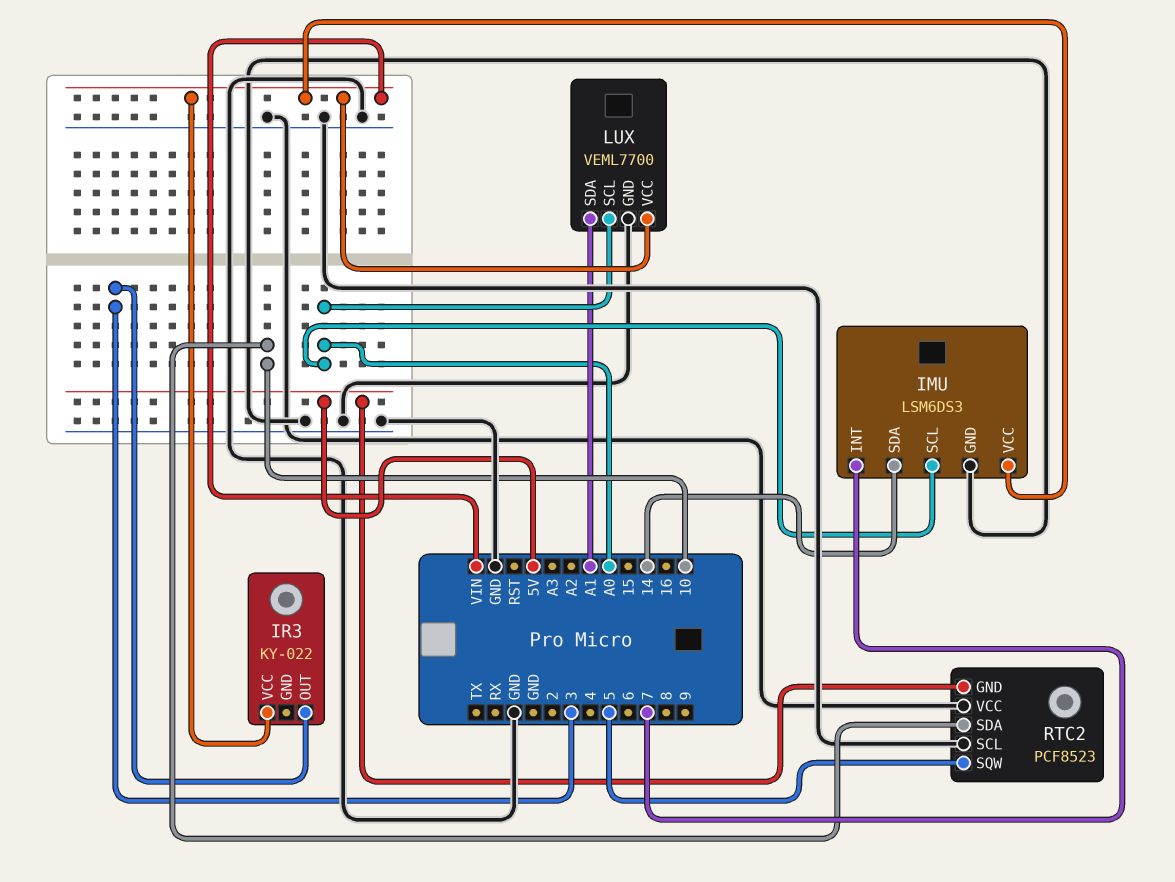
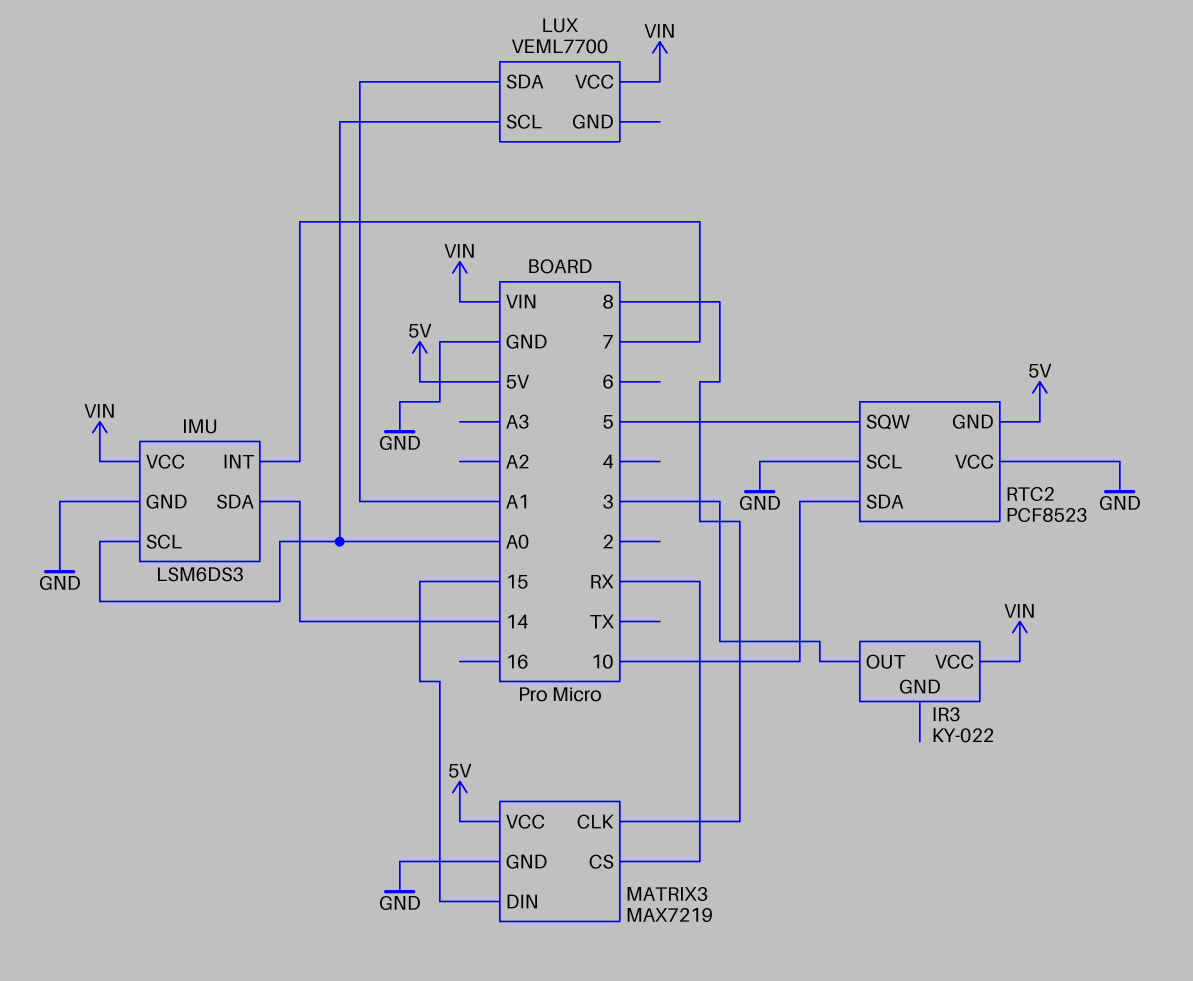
LUX pin GND: GND -> none
MATRIX3: none -> MAX7219
MATRIX3 pin CLK: none -> 8
MATRIX3 pin CS: none -> RX
MATRIX3 pin DIN: none -> 15
MATRIX3 pin GND: none -> GND
MATRIX3 pin VCC: none -> 5V

